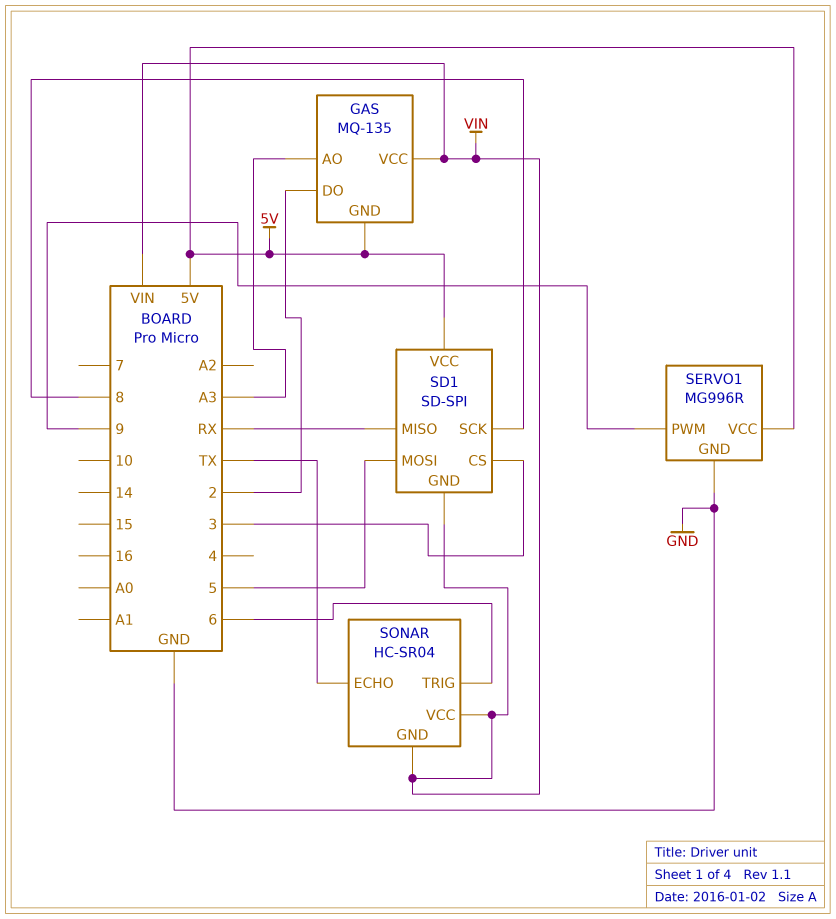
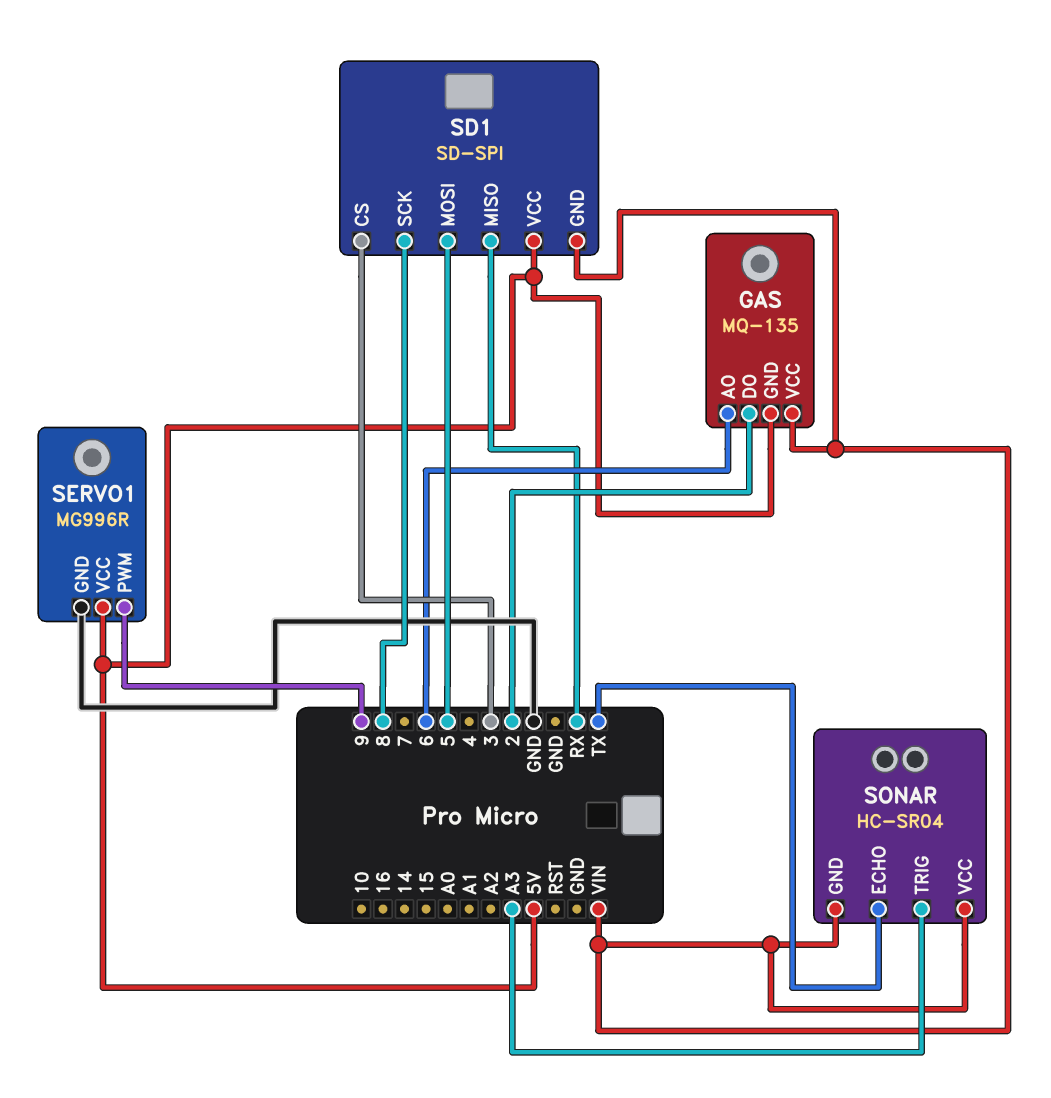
GAS pin AO: A3 -> 6
SONAR pin TRIG: 6 -> A3

